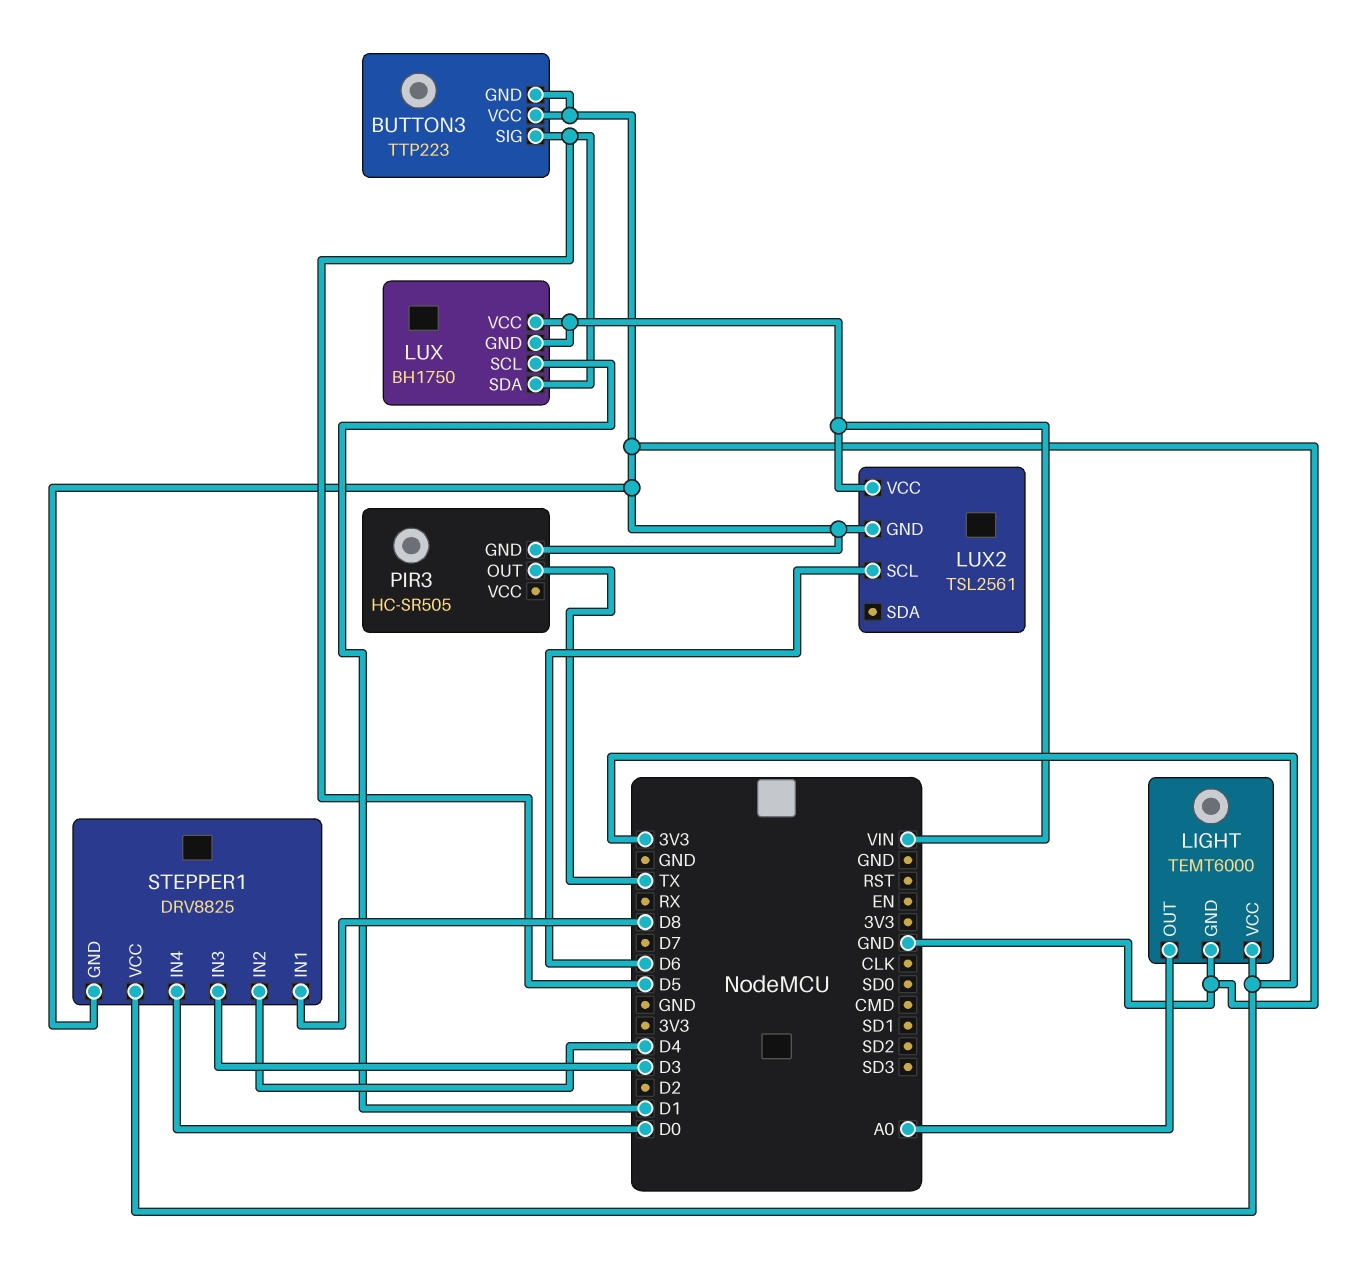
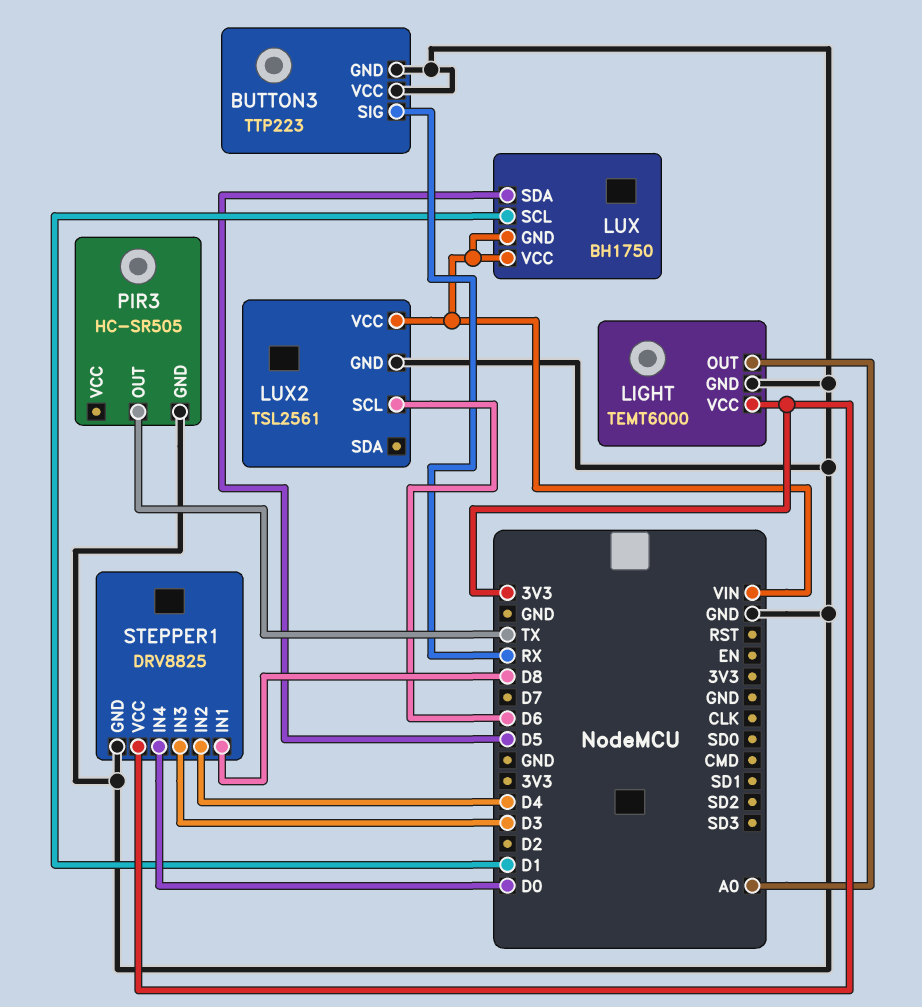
BUTTON3 pin SIG: D5 -> RX

